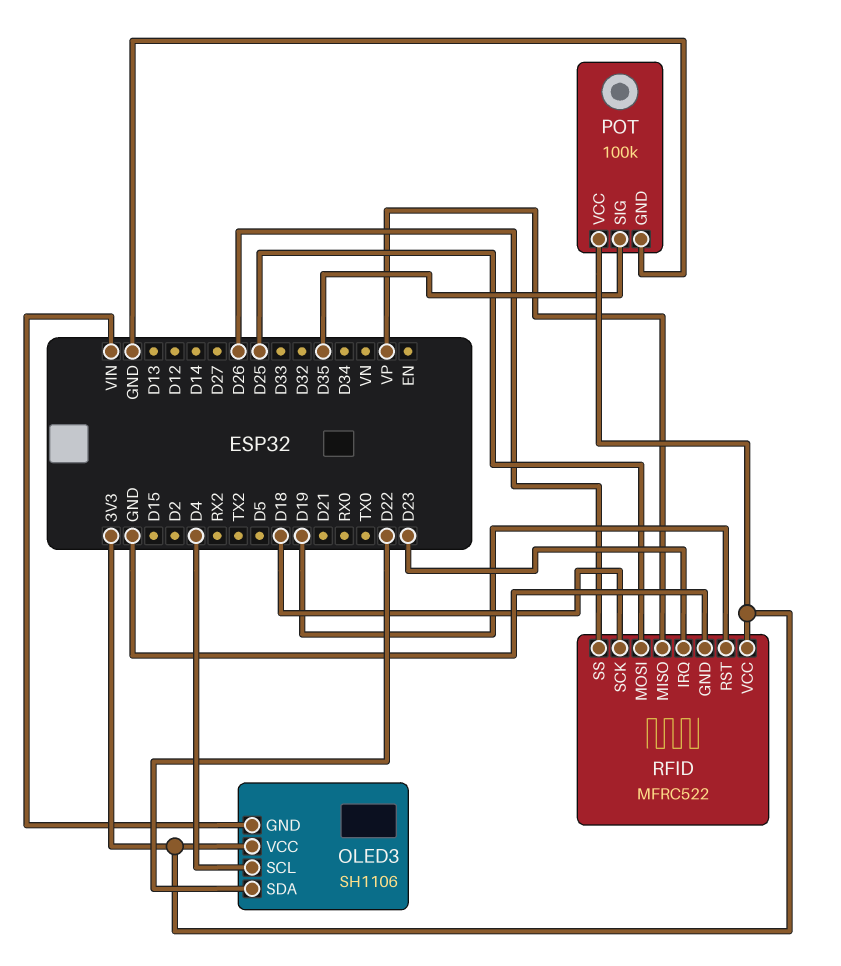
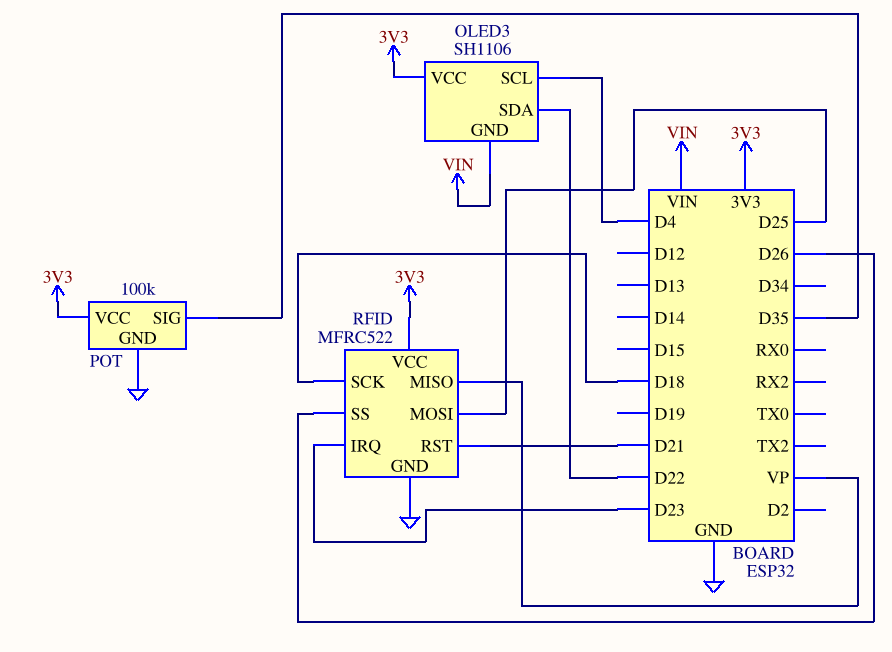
RFID pin RST: D19 -> D21

